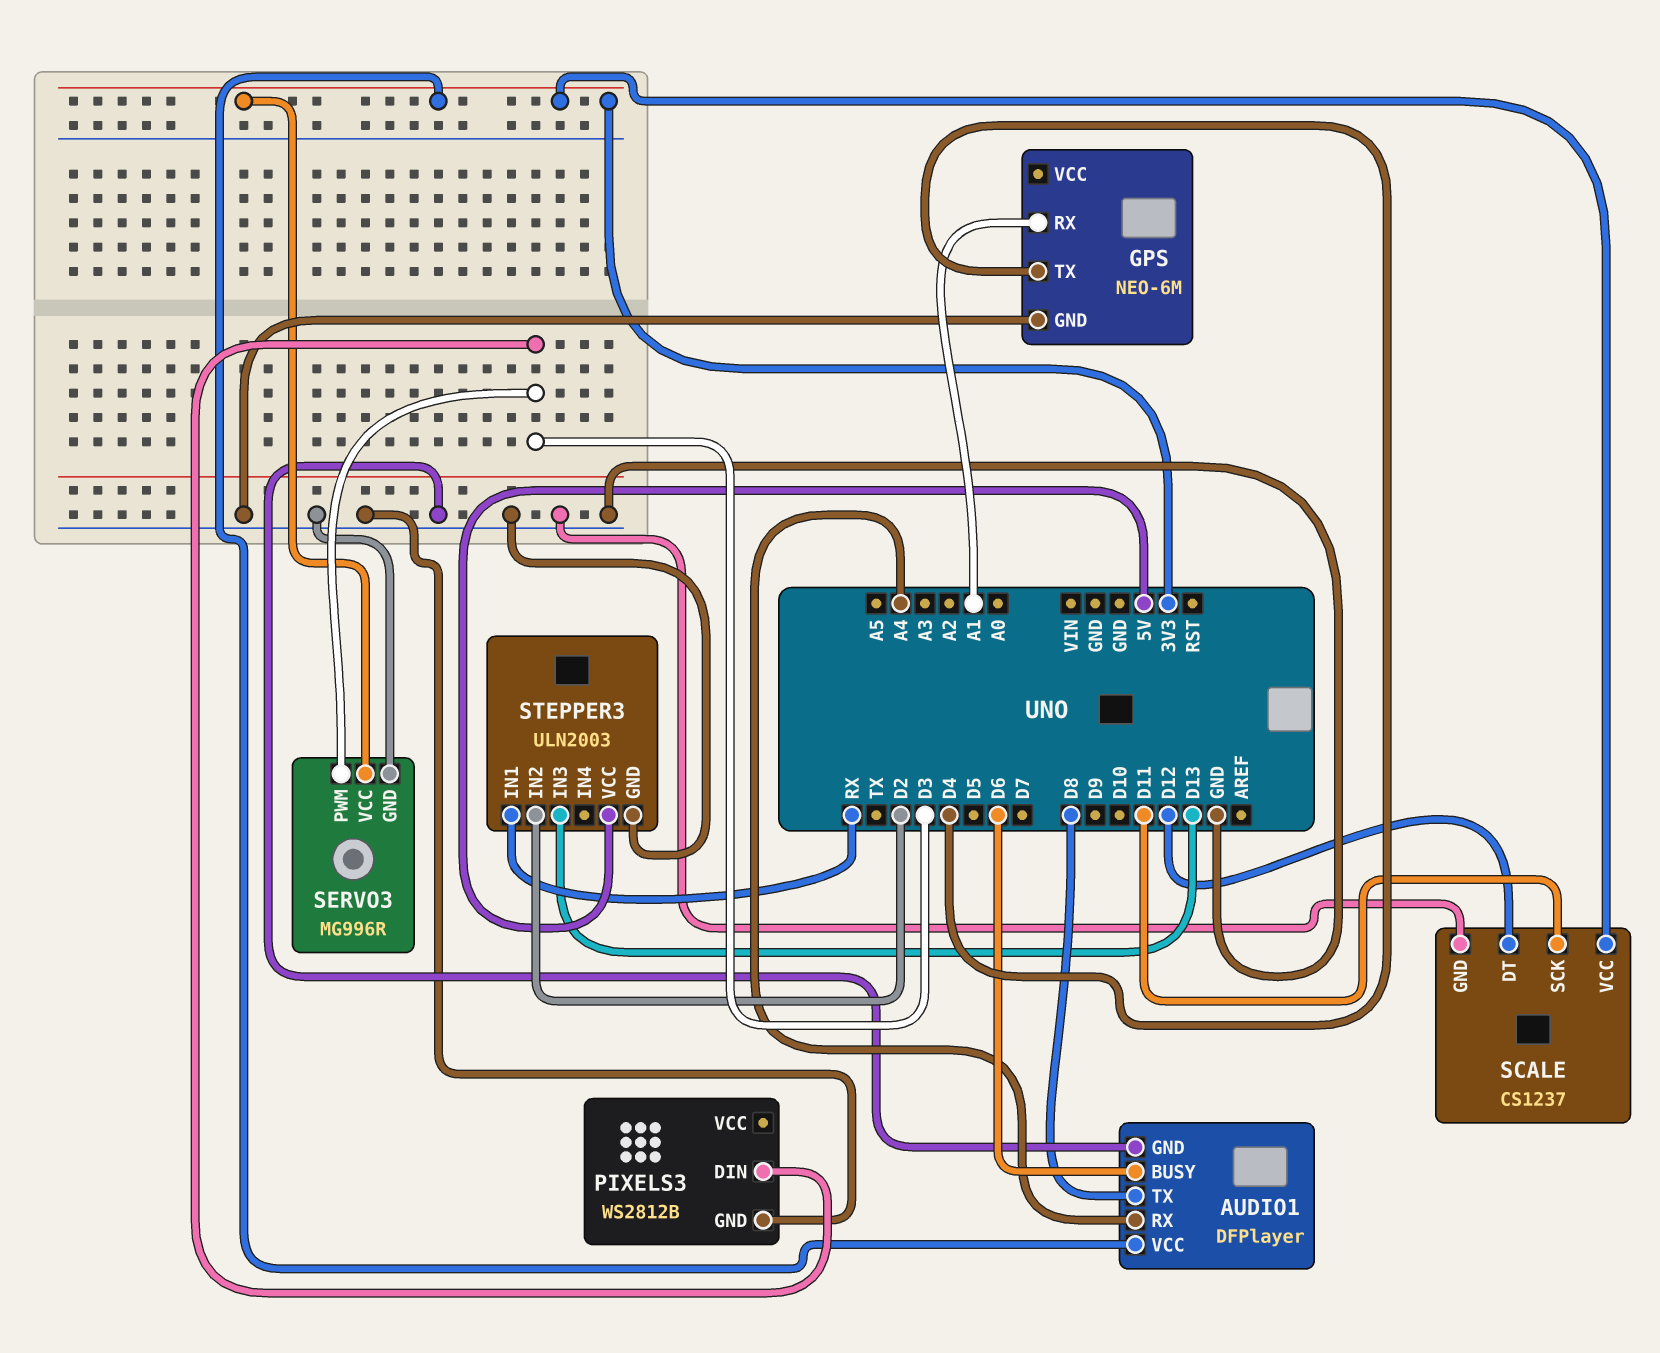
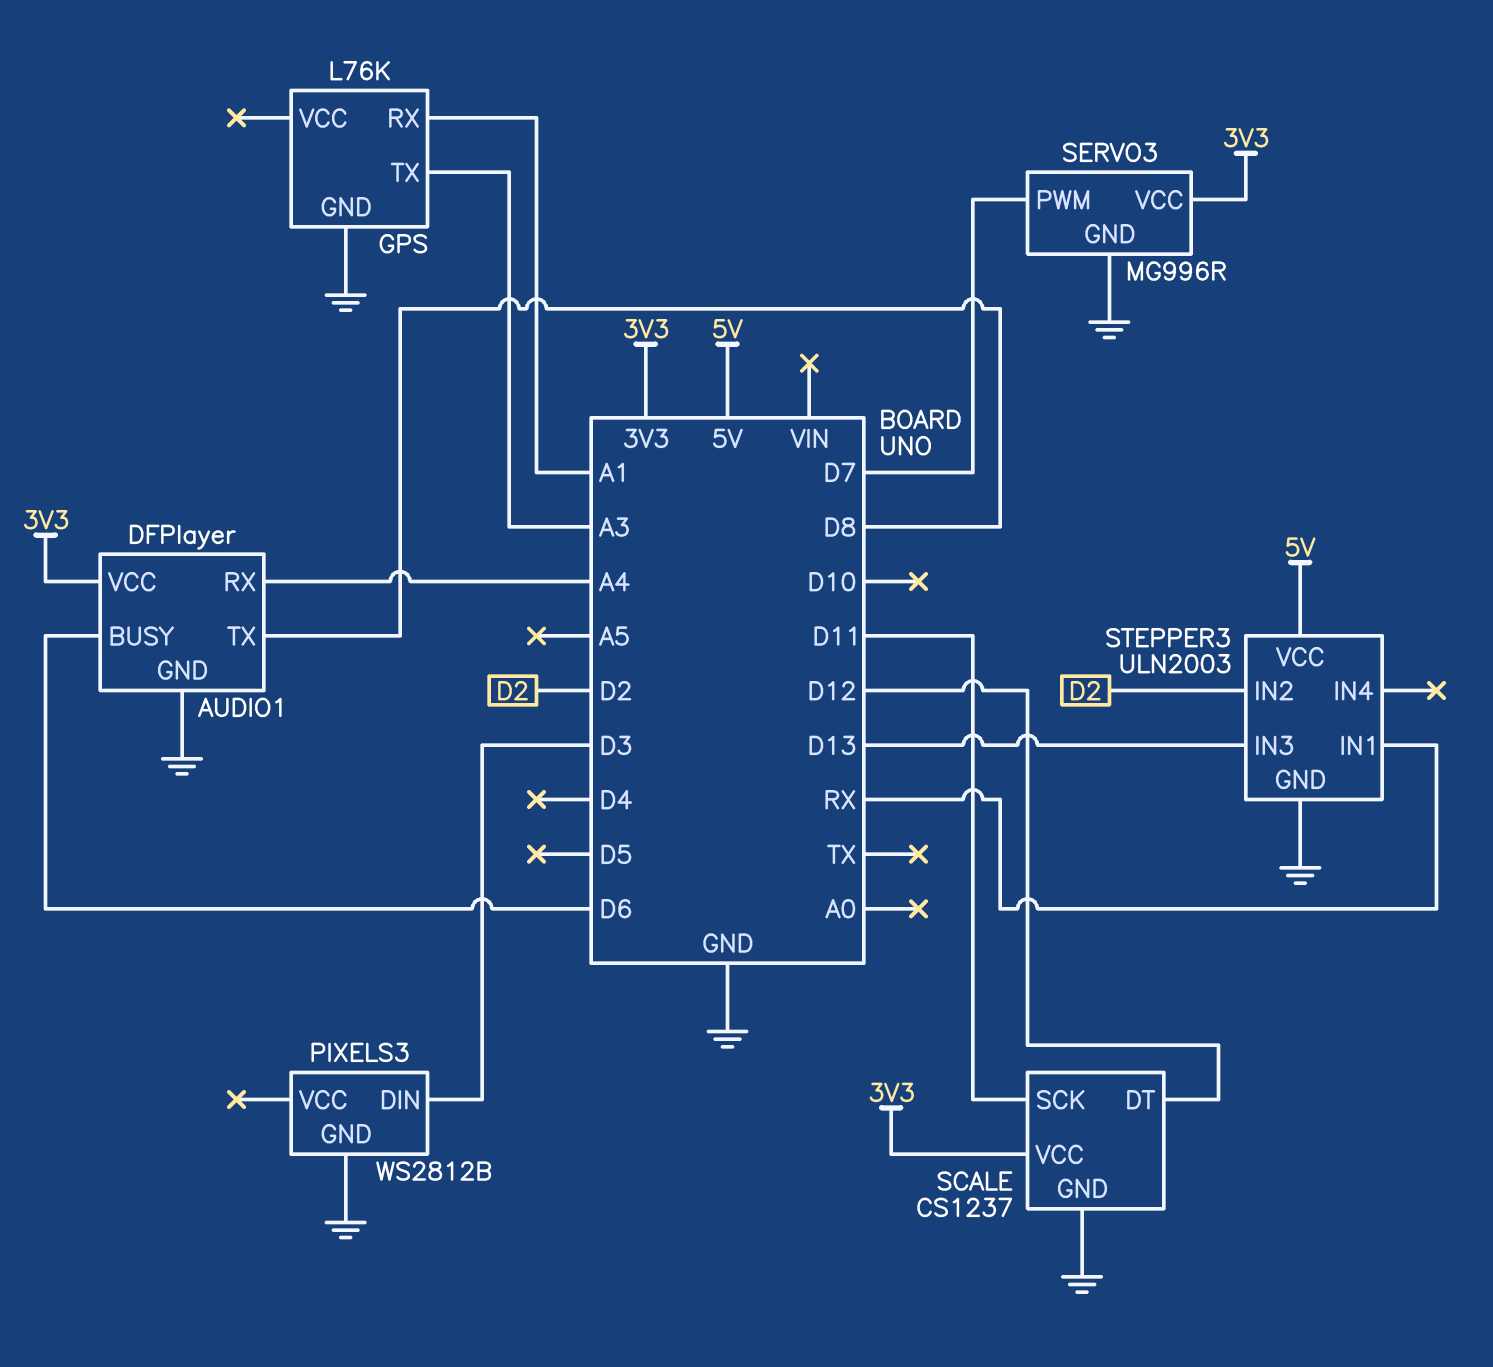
GPS: NEO-6M -> L76K
GPS pin TX: D4 -> A3
SERVO3 pin PWM: D3 -> D7

